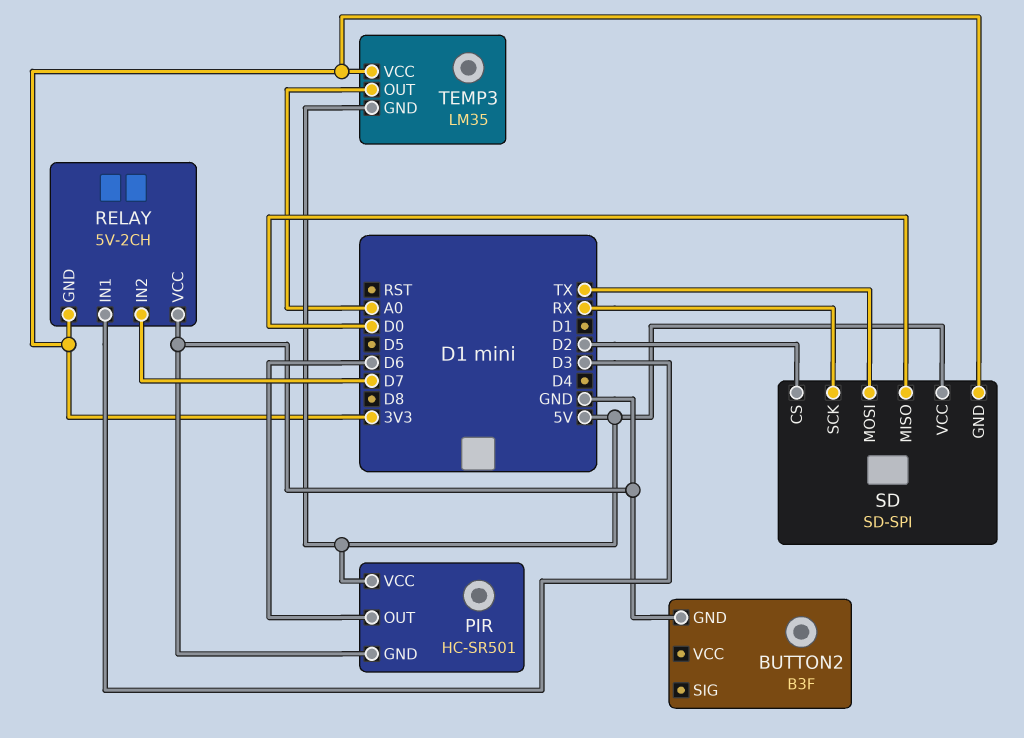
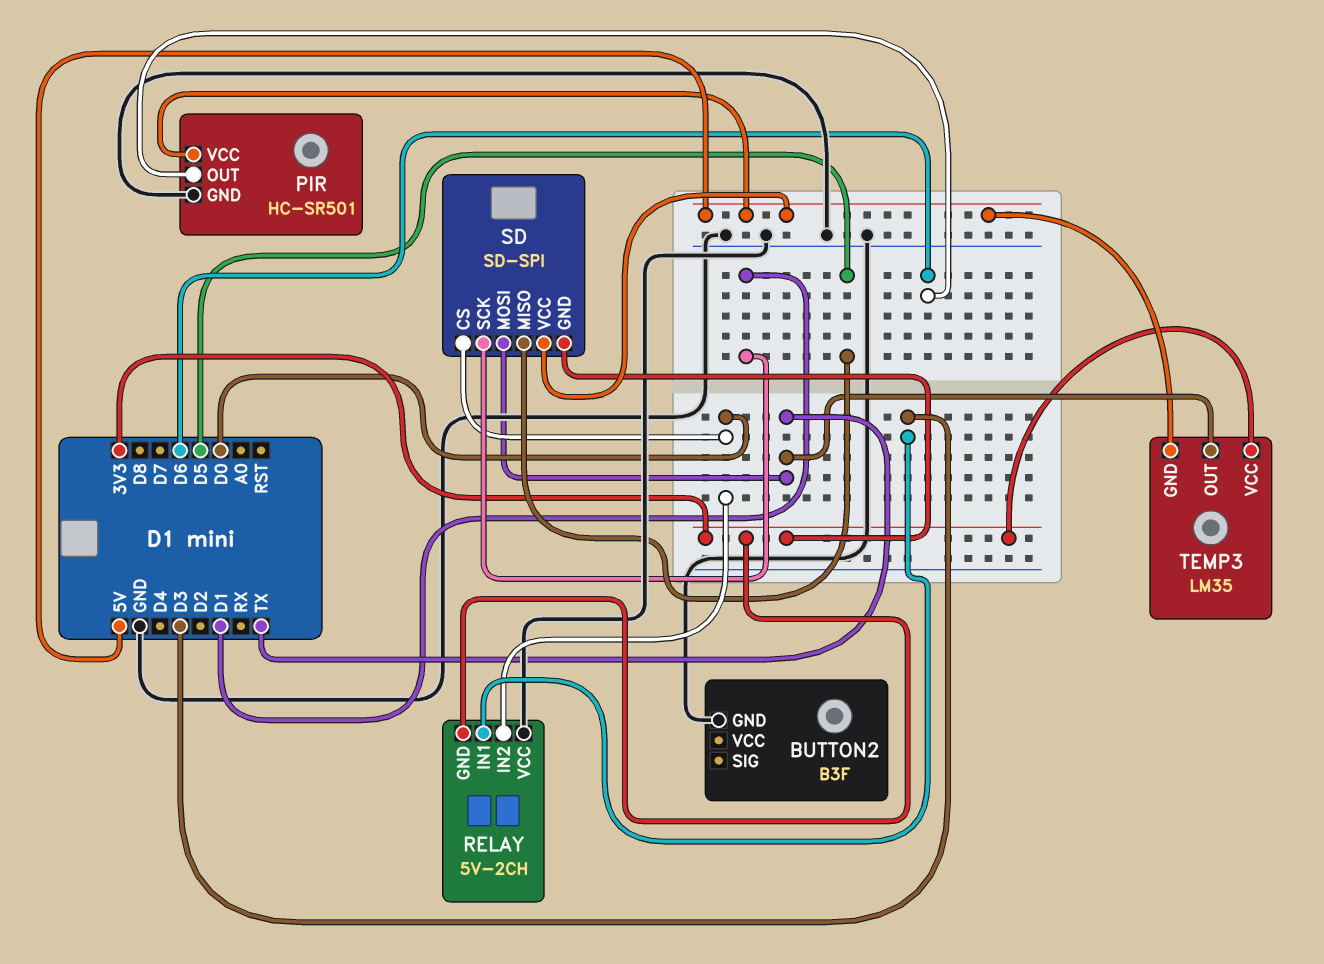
RELAY pin IN2: D7 -> D0
SD pin CS: D2 -> D0
SD pin MISO: D0 -> D5
SD pin SCK: RX -> D1
TEMP3 pin OUT: A0 -> TX

